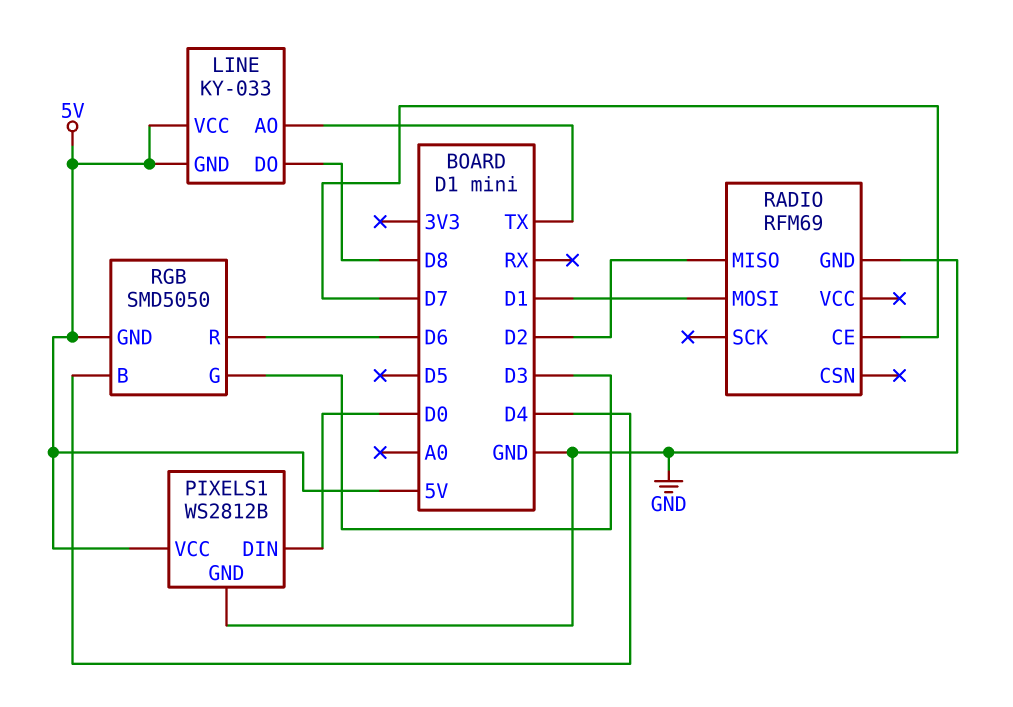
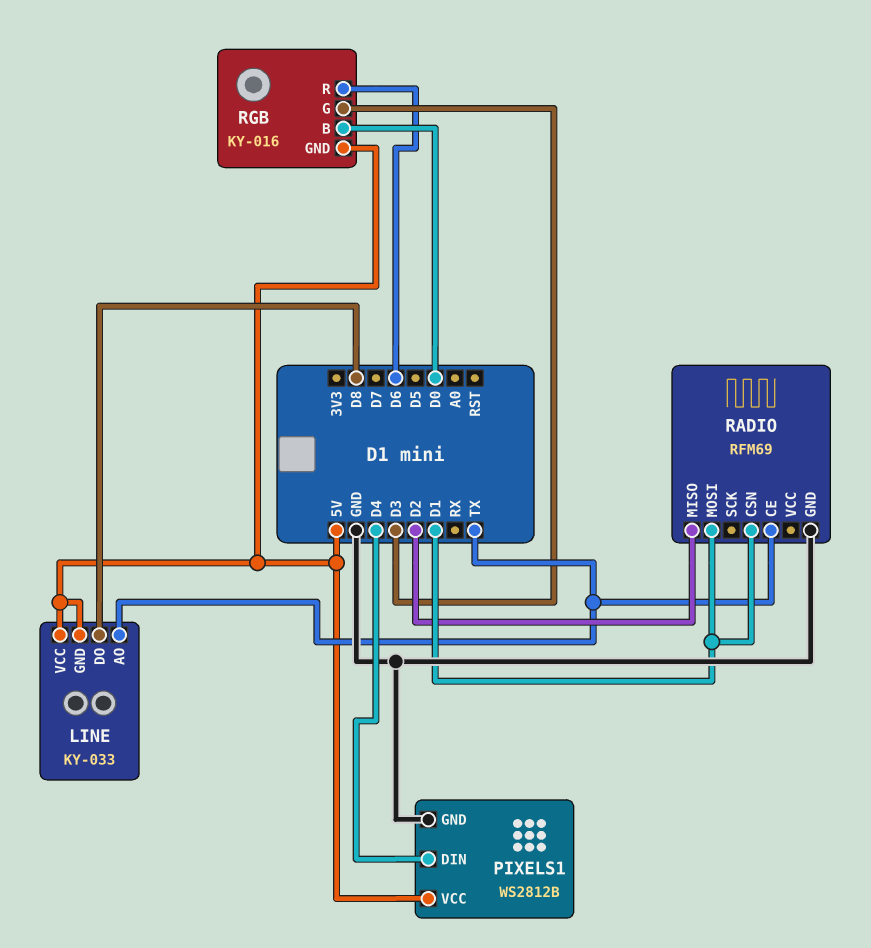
PIXELS1 pin DIN: D0 -> D4
RADIO pin CE: D7 -> TX
RADIO pin CSN: none -> D1
RGB: SMD5050 -> KY-016
RGB pin B: D4 -> D0

